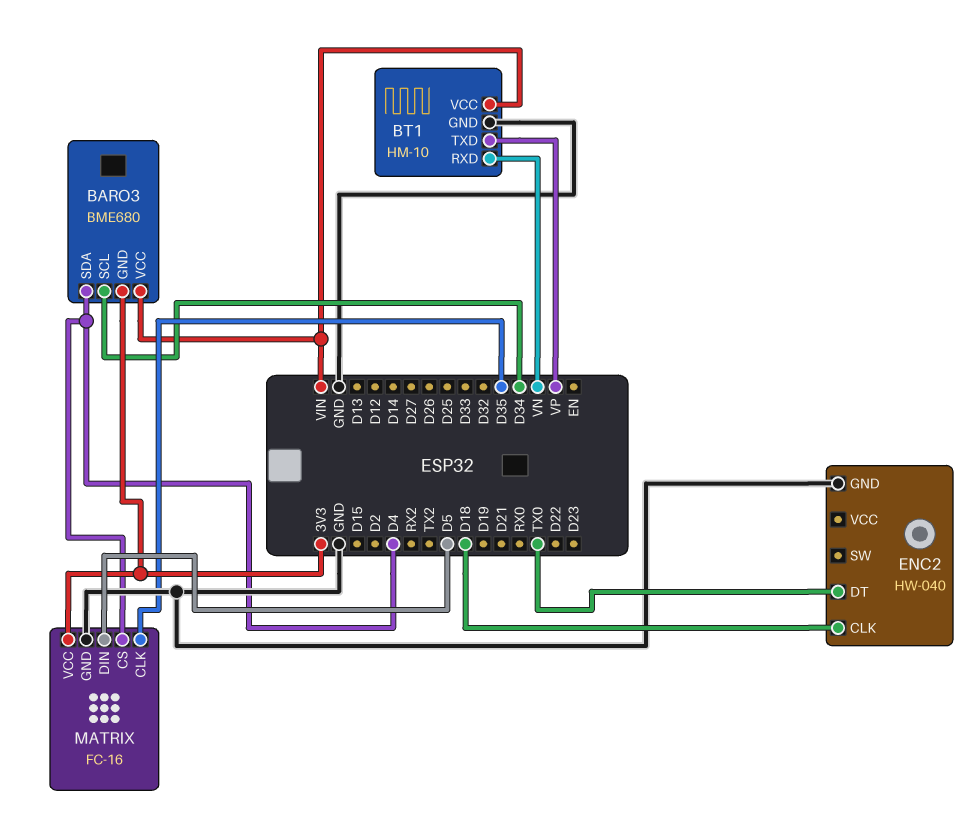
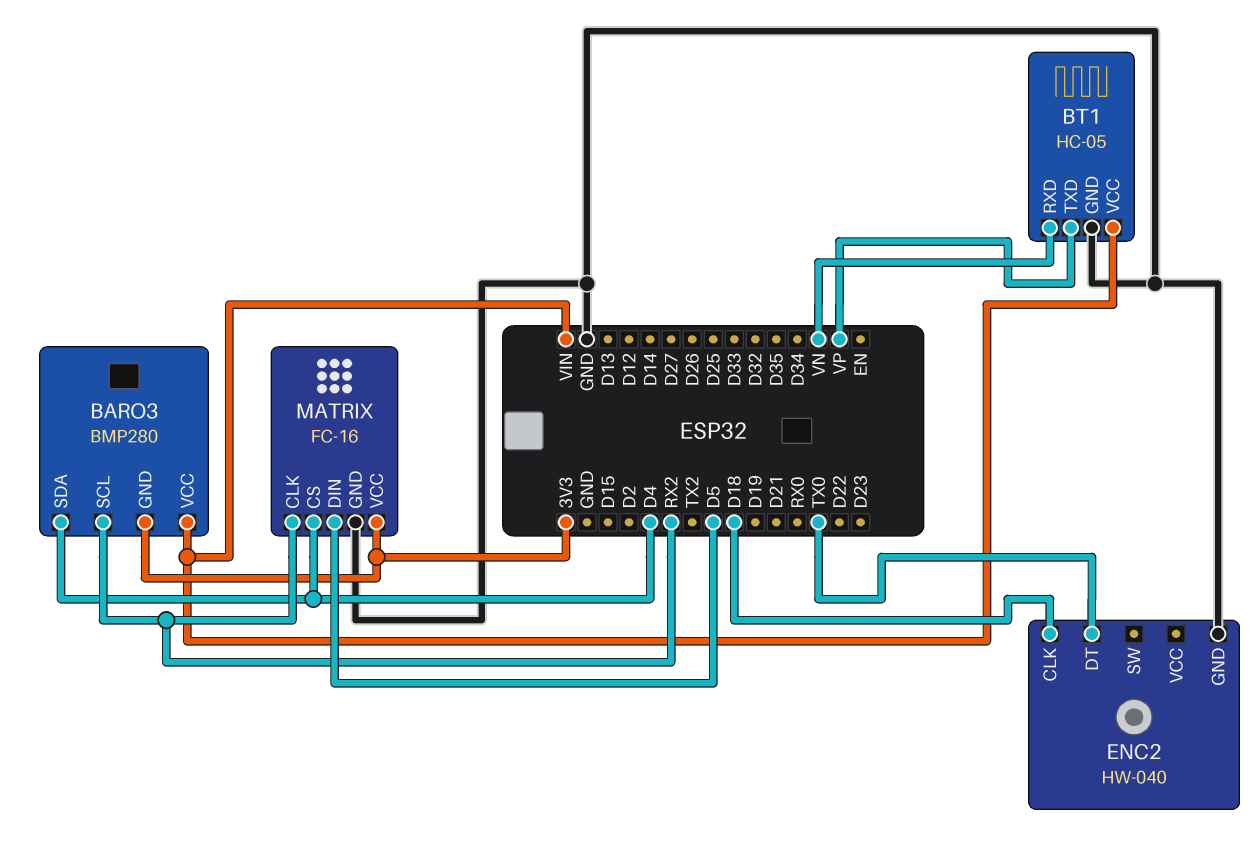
BARO3: BME680 -> BMP280
BARO3 pin SCL: D34 -> RX2
BT1: HM-10 -> HC-05
MATRIX pin CLK: D35 -> RX2

